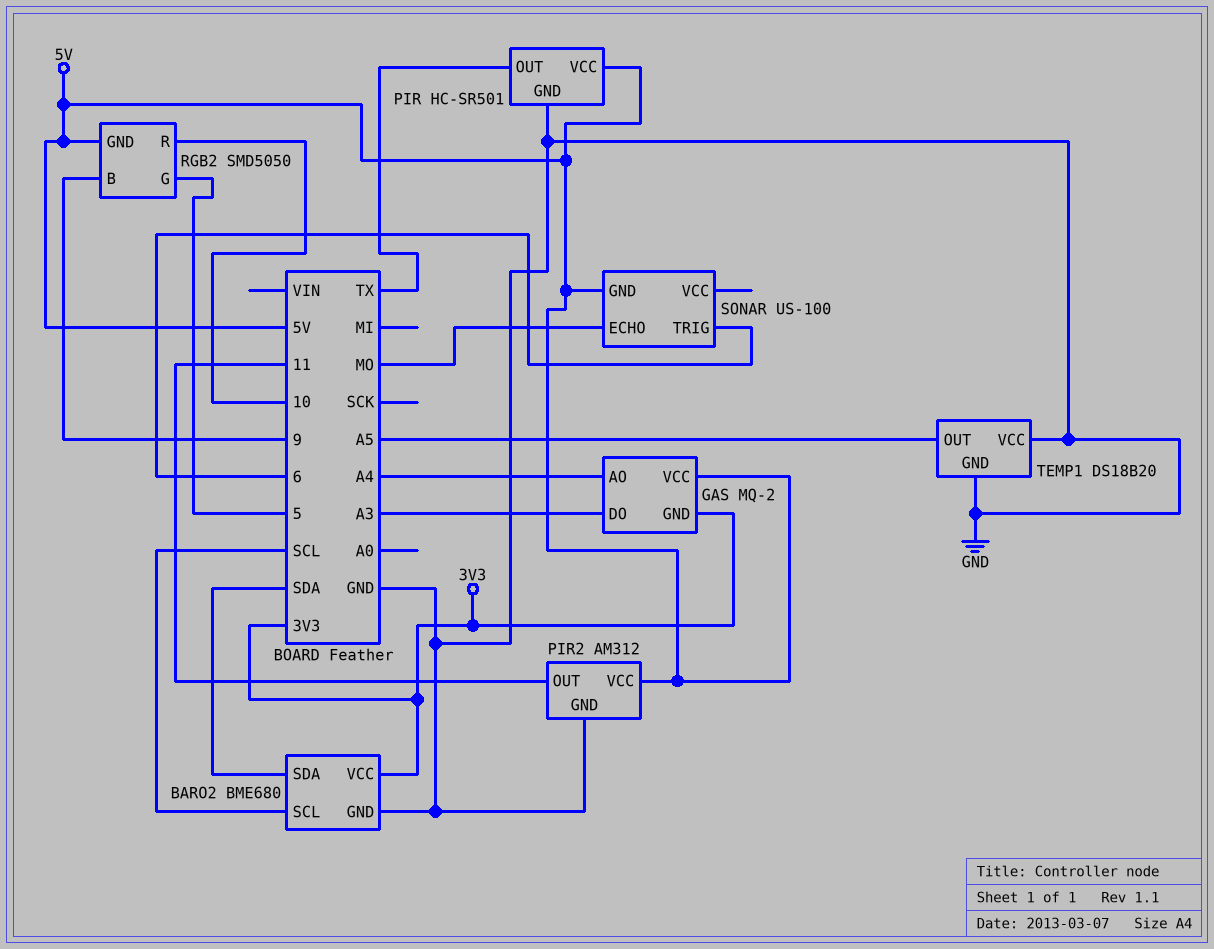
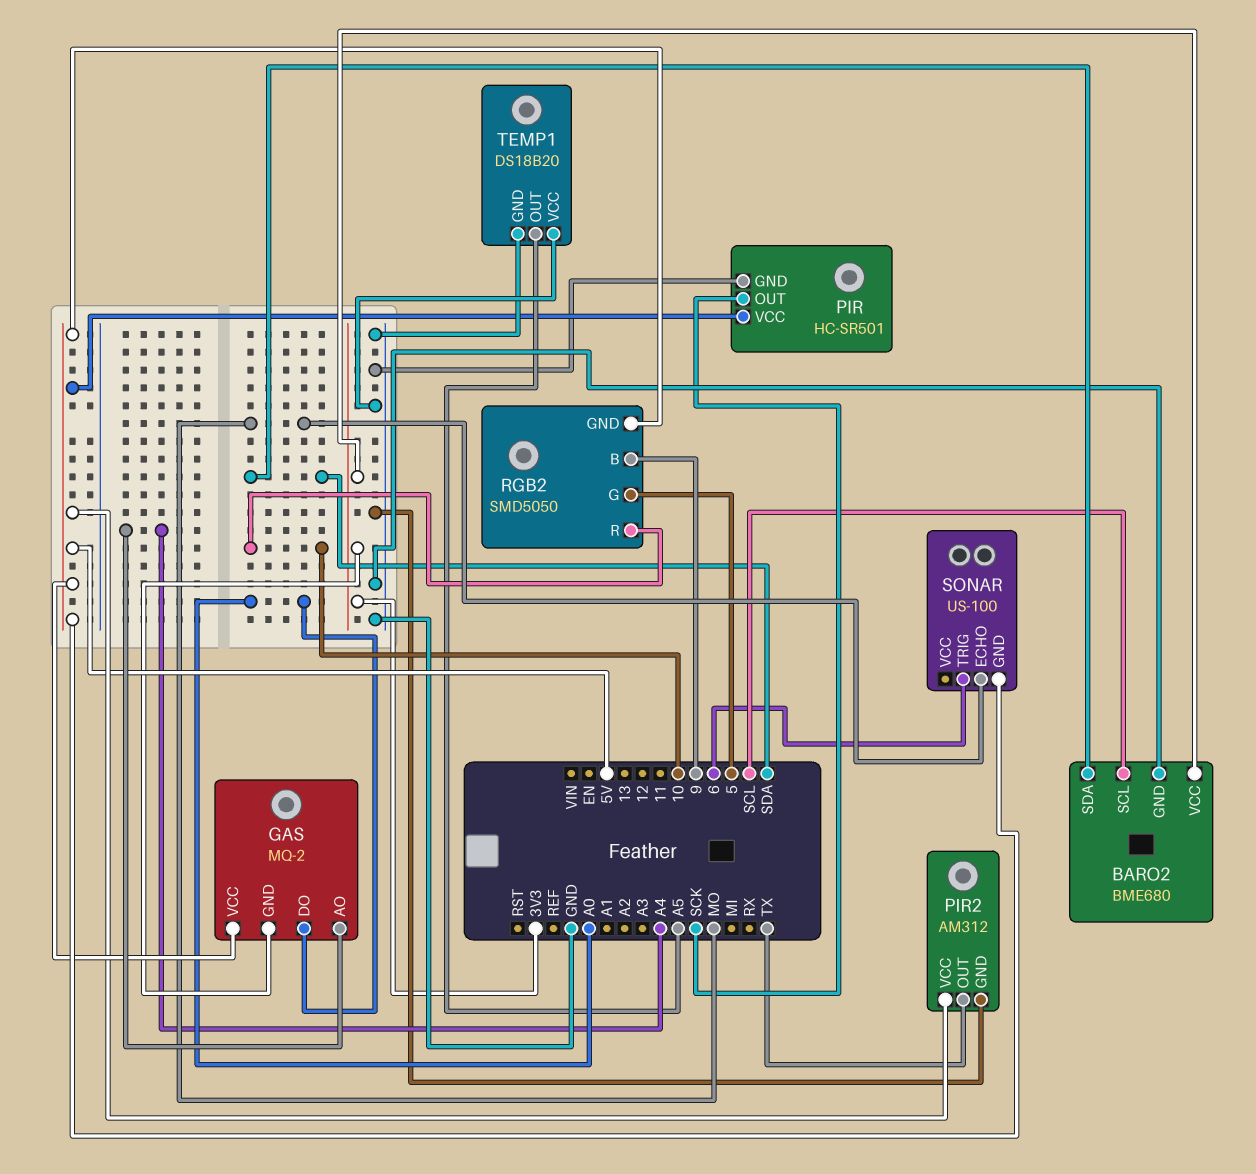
GAS pin DO: A3 -> A0
PIR pin OUT: TX -> SCK
PIR2 pin OUT: 11 -> TX

